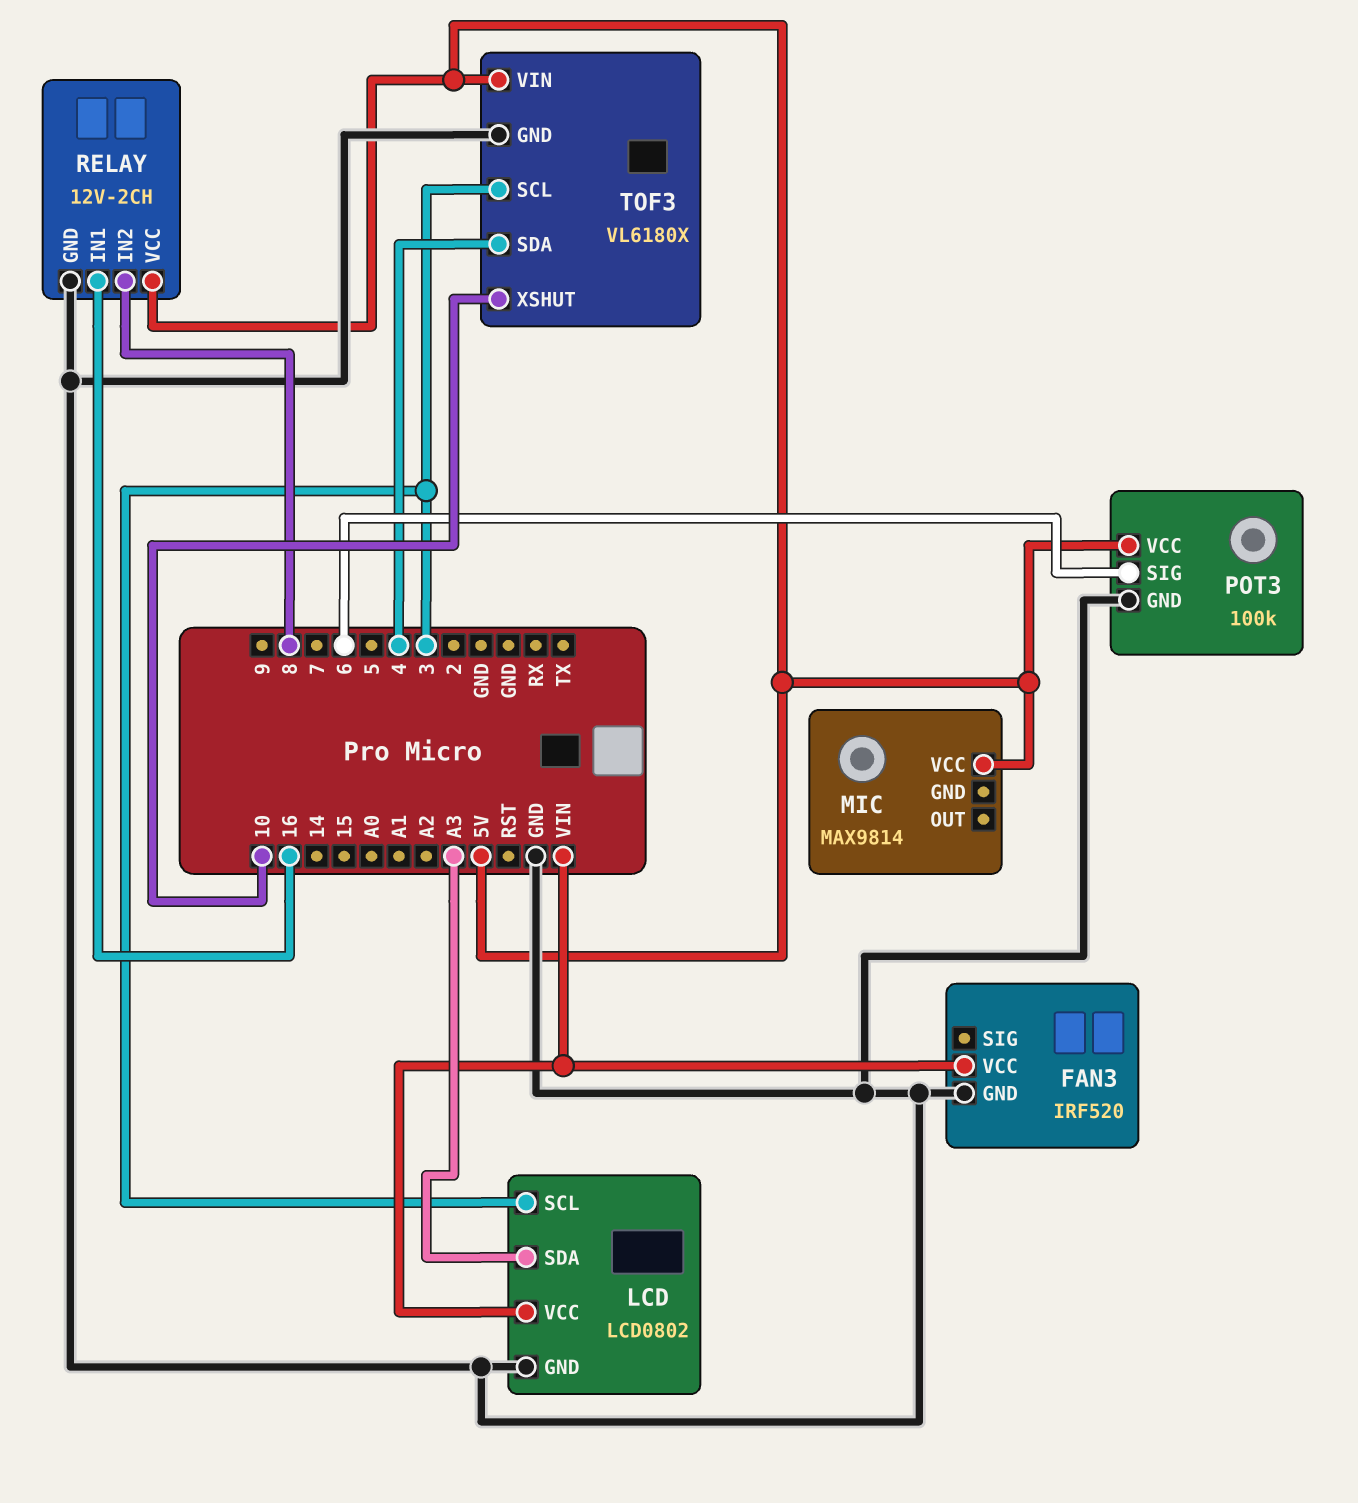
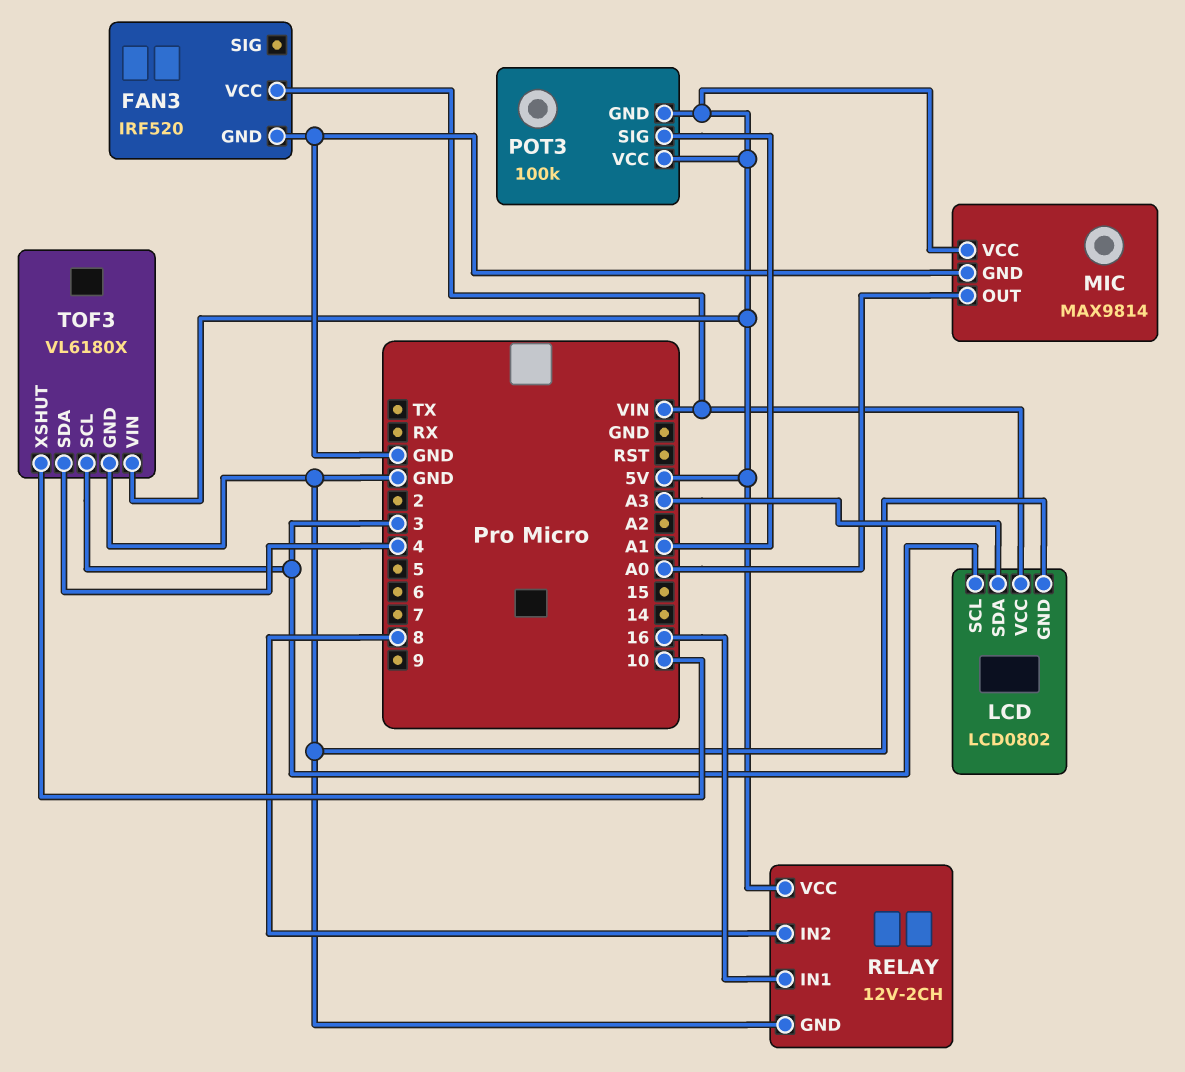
MIC pin GND: none -> GND
MIC pin OUT: none -> A0
POT3 pin GND: GND -> 5V
POT3 pin SIG: 6 -> A1

